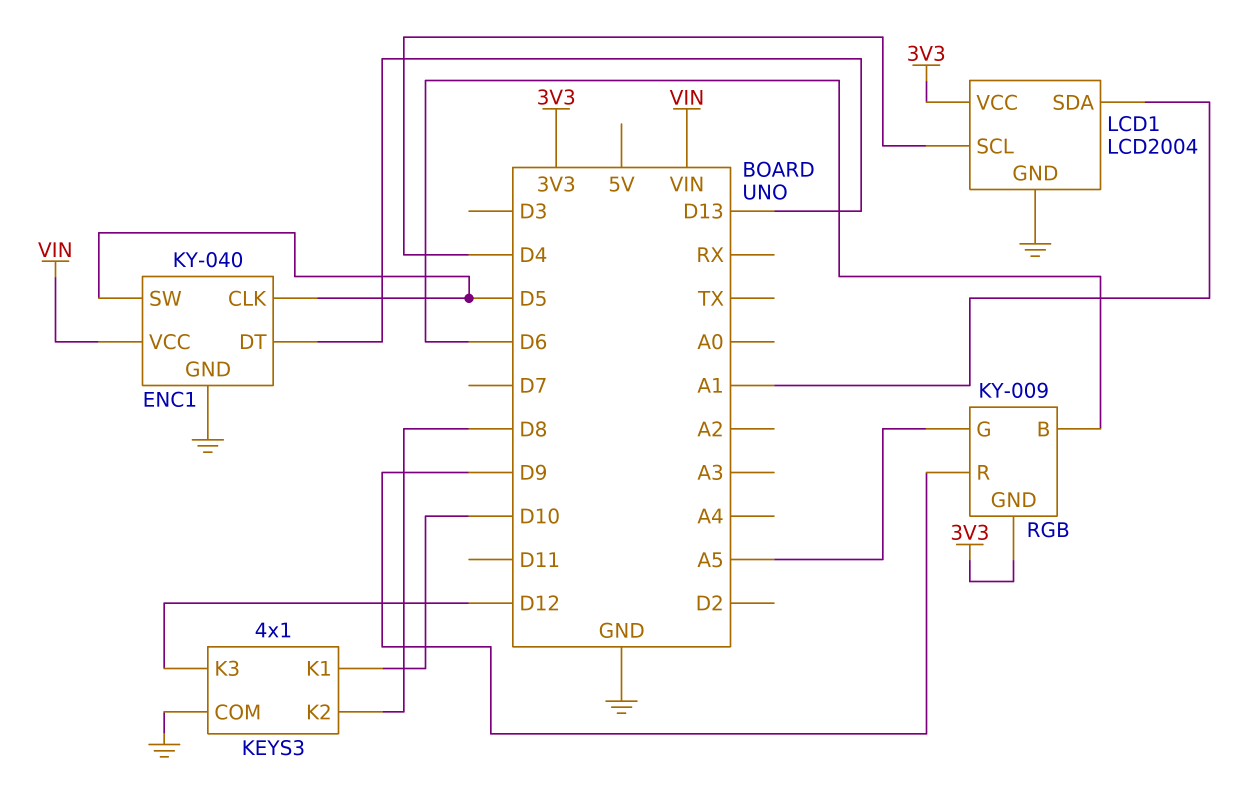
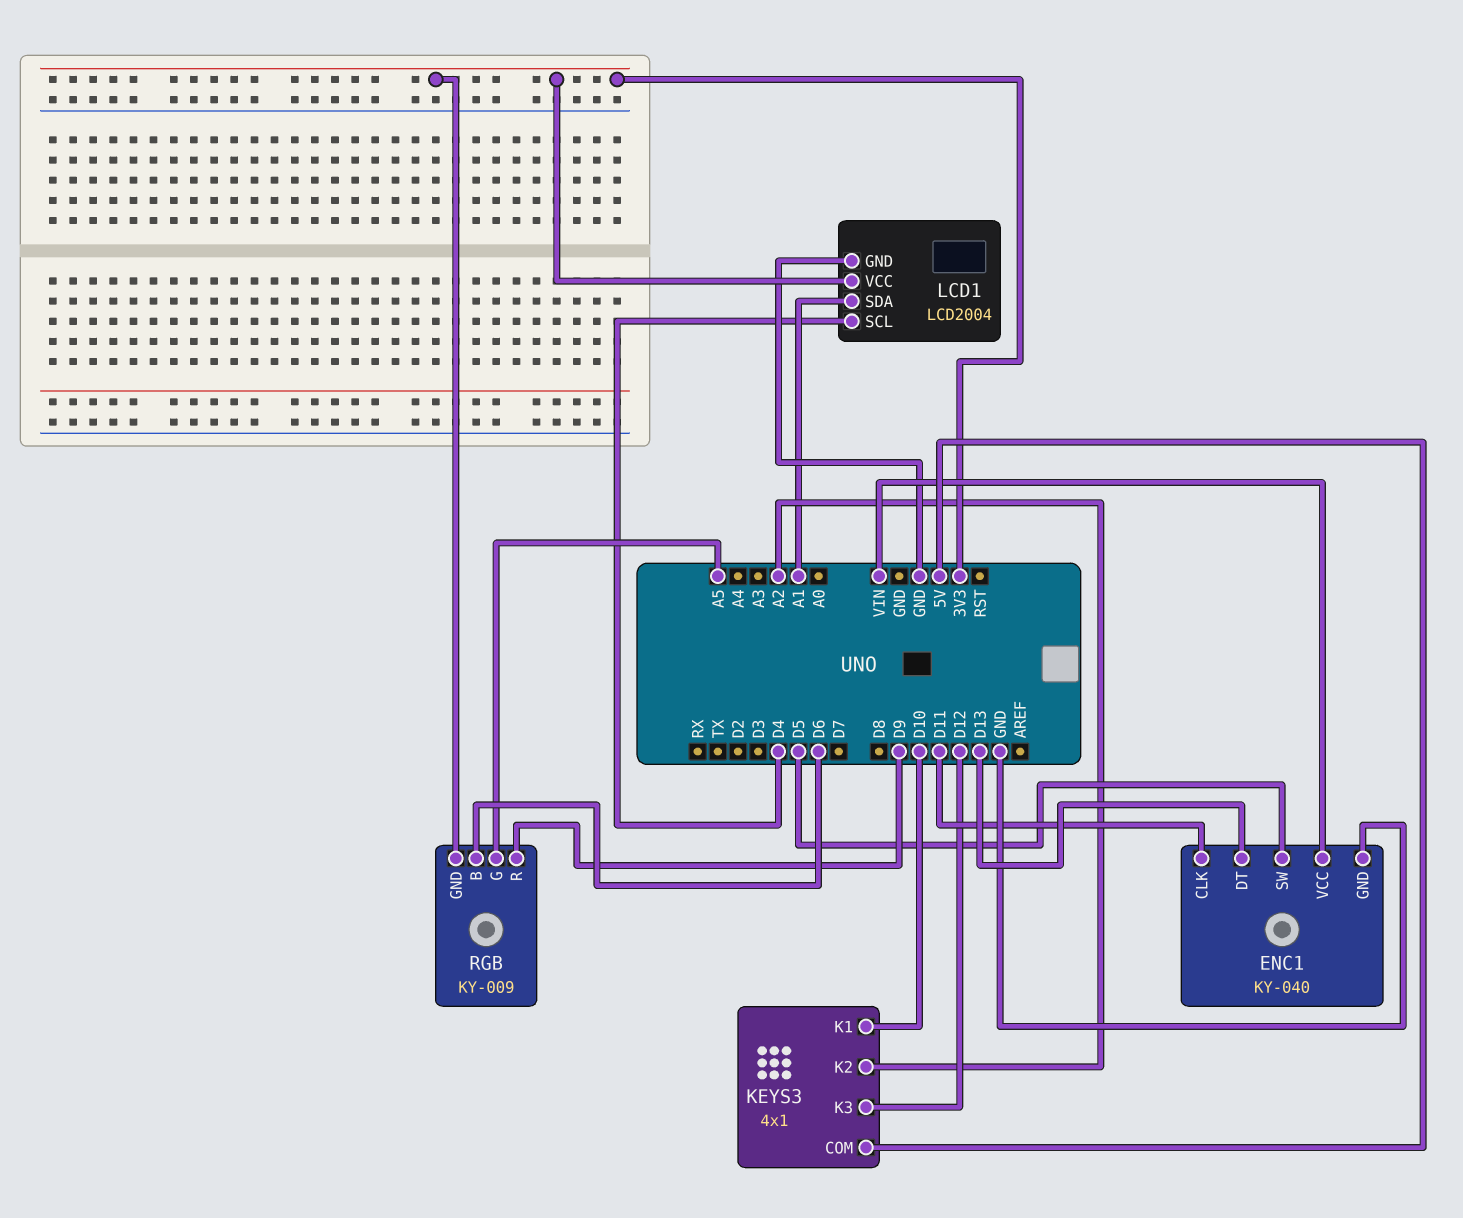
ENC1 pin CLK: D5 -> D11
KEYS3 pin COM: GND -> 5V
KEYS3 pin K2: D8 -> A2

